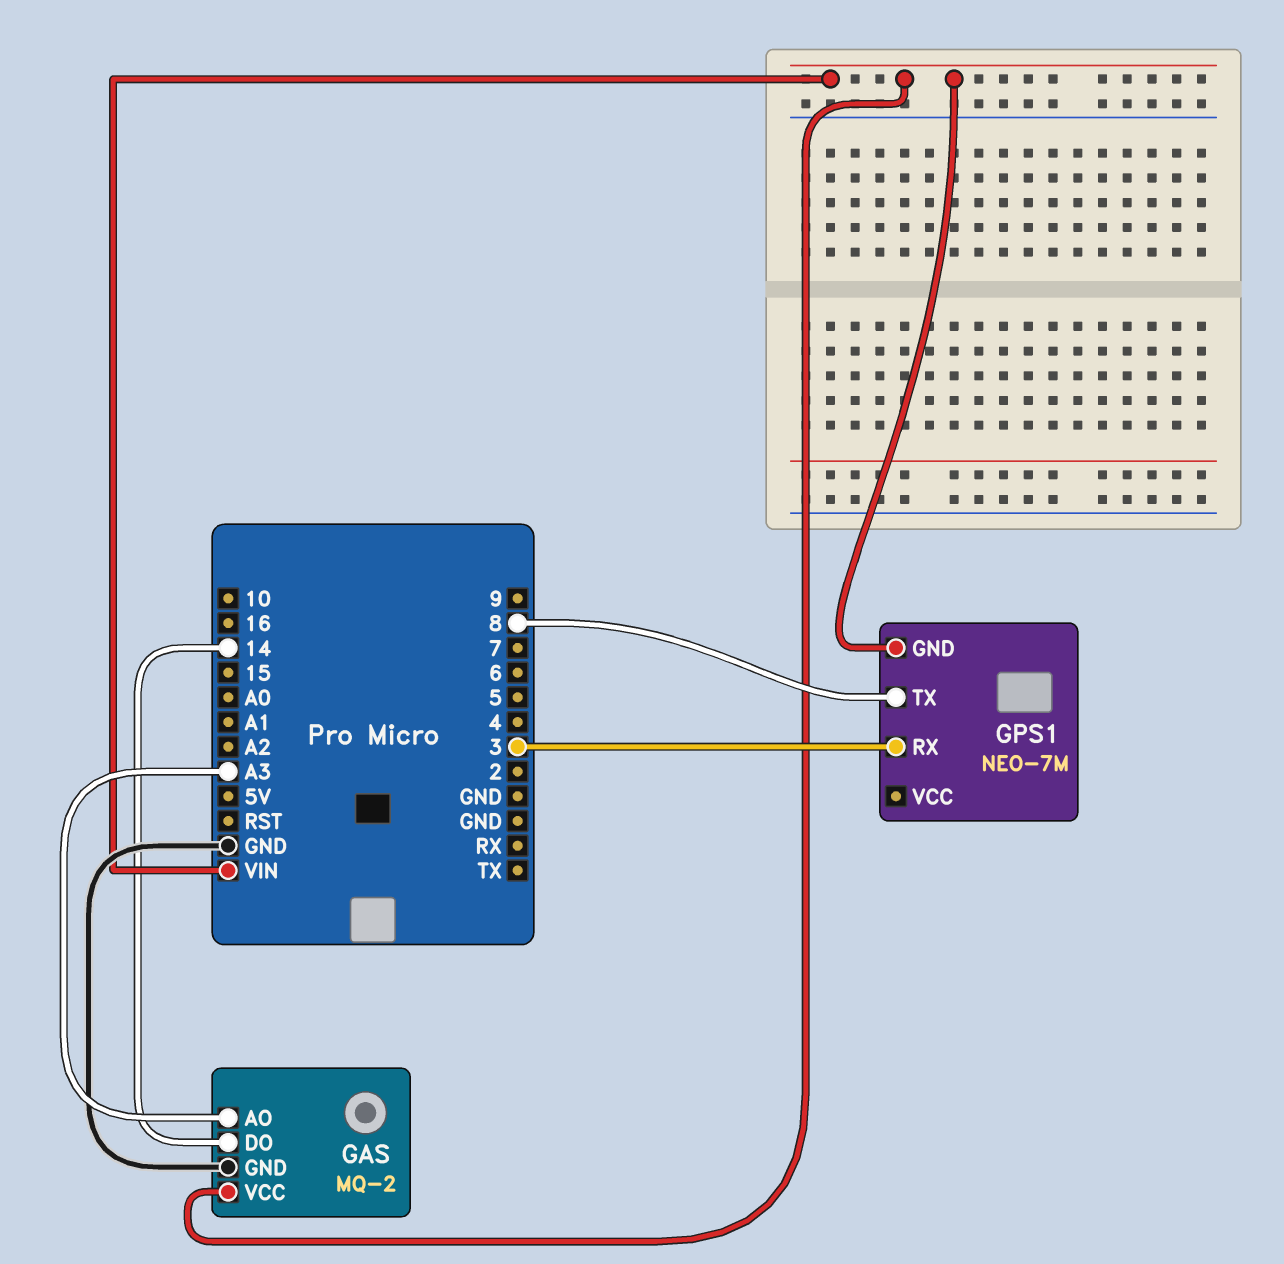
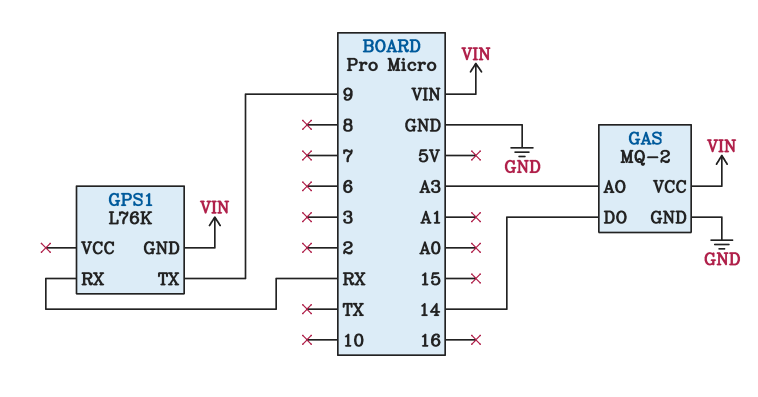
GPS1: NEO-7M -> L76K
GPS1 pin RX: 3 -> RX
GPS1 pin TX: 8 -> 9

